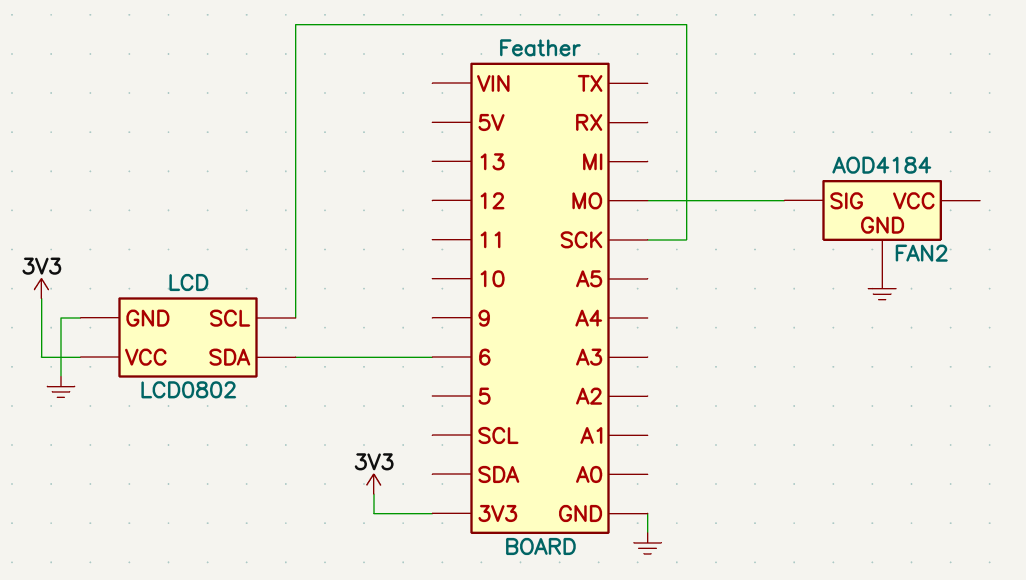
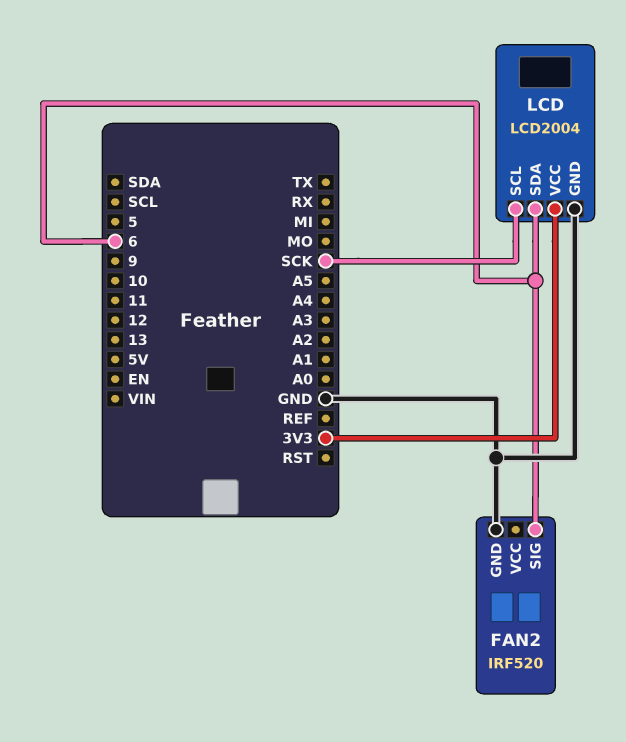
FAN2: AOD4184 -> IRF520
FAN2 pin SIG: MO -> 6
LCD: LCD0802 -> LCD2004

